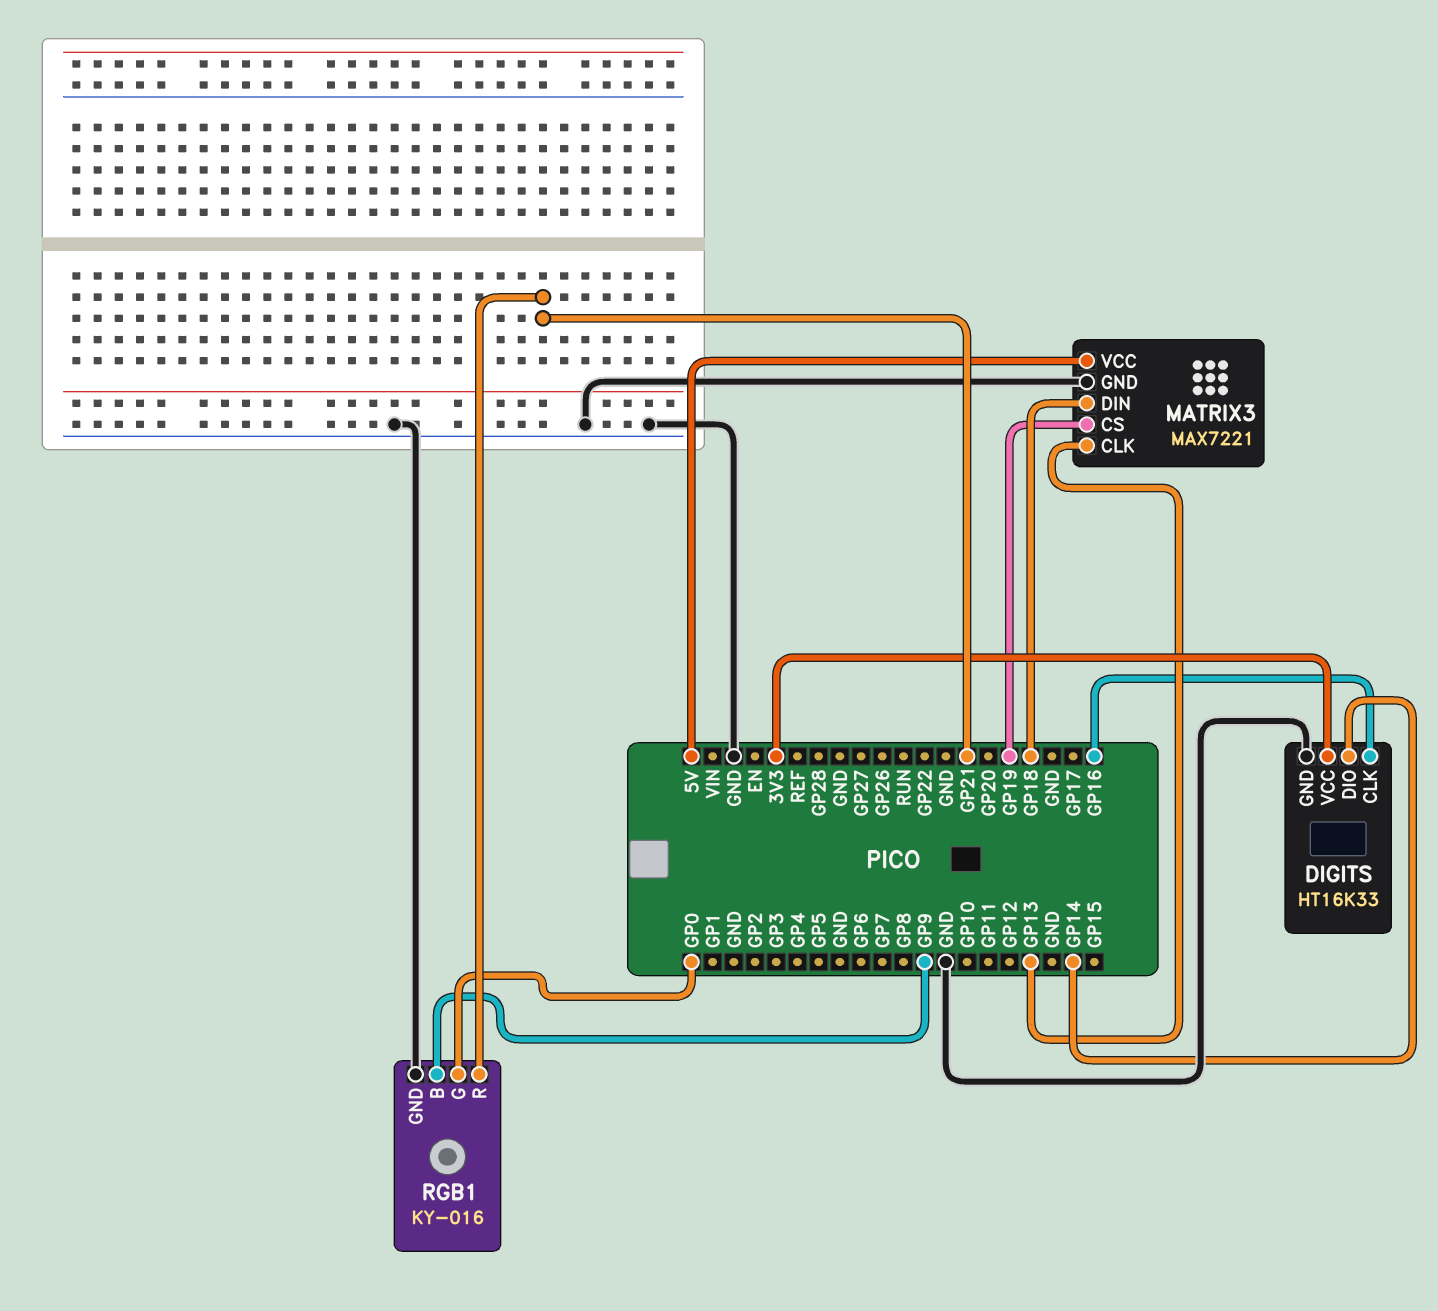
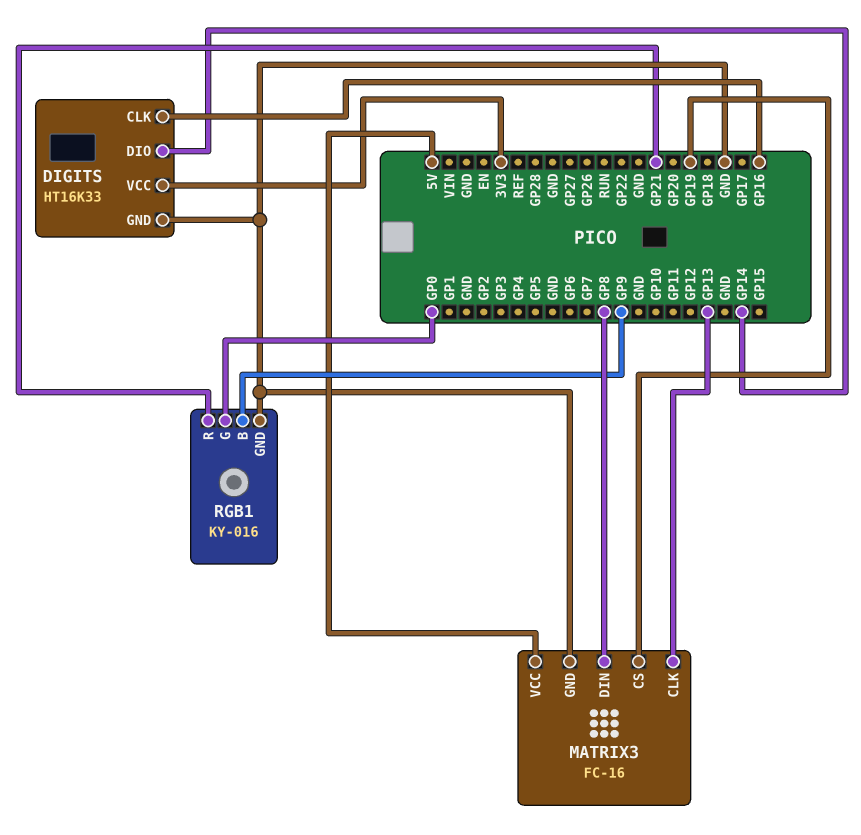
MATRIX3: MAX7221 -> FC-16
MATRIX3 pin DIN: GP18 -> GP8

